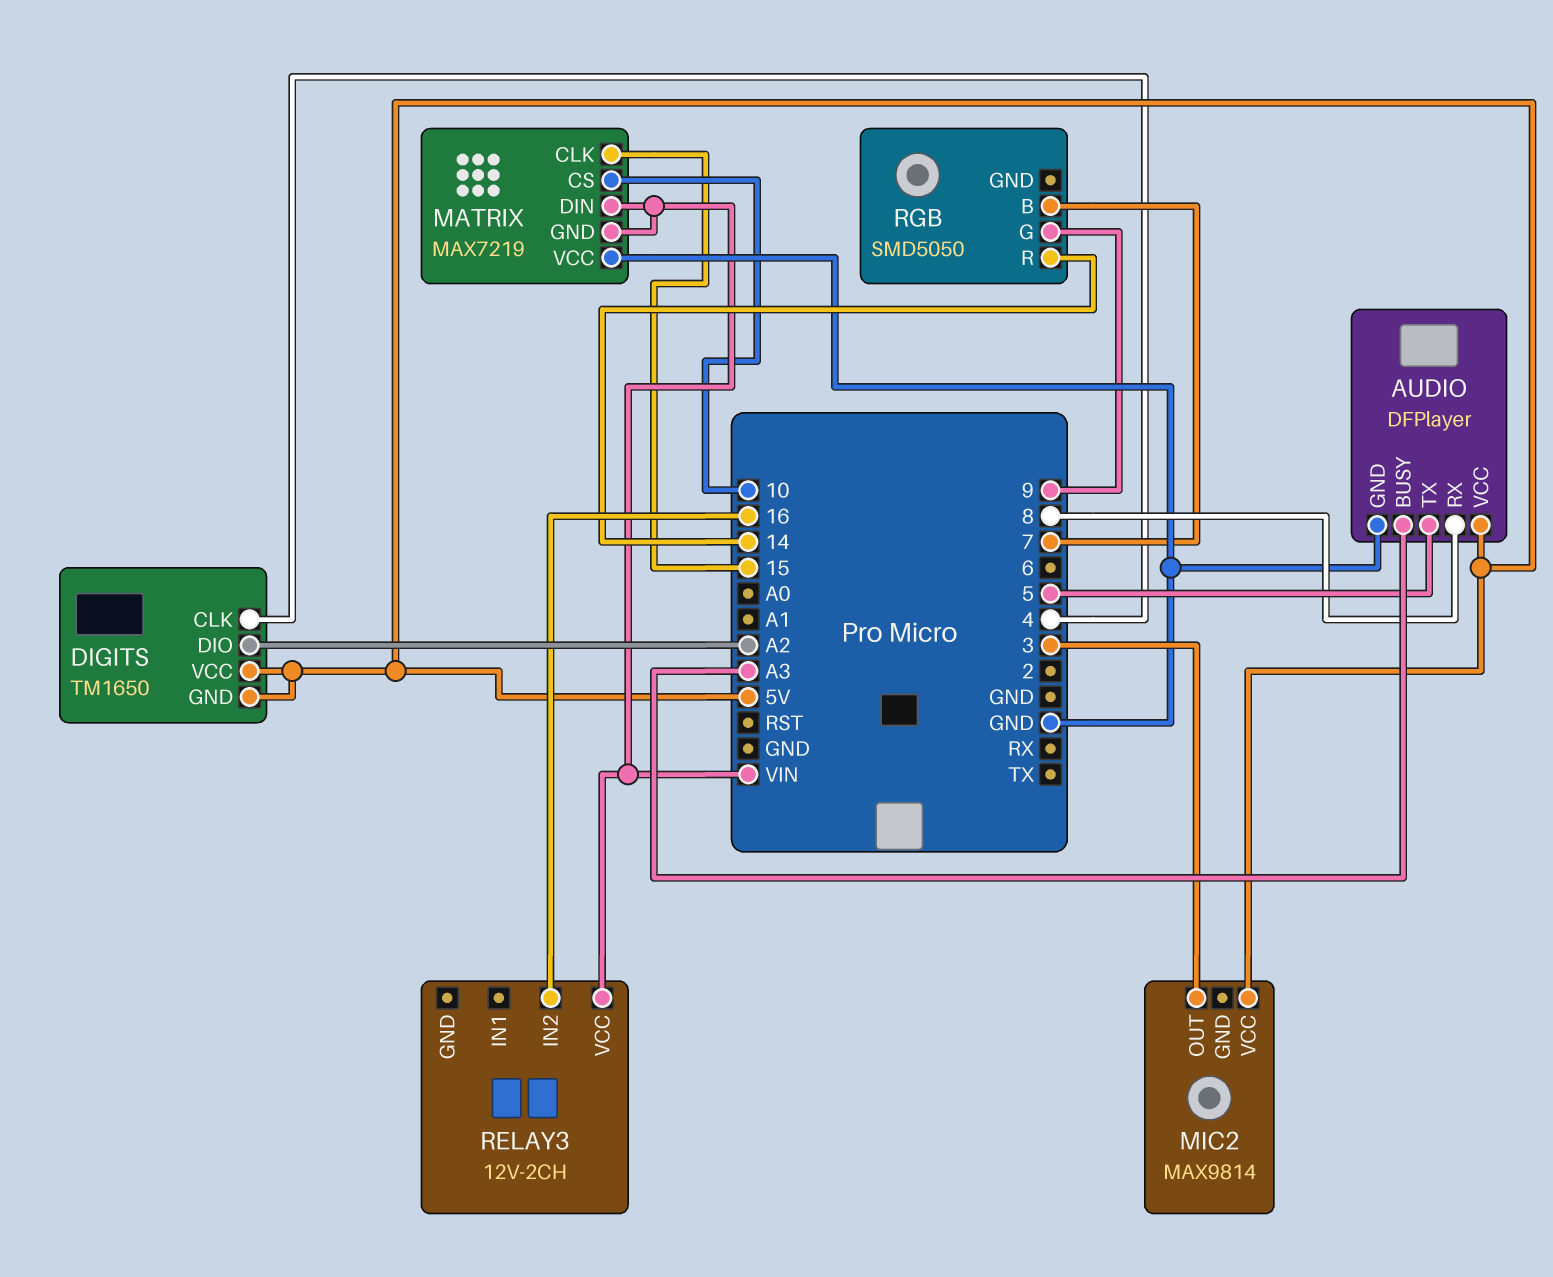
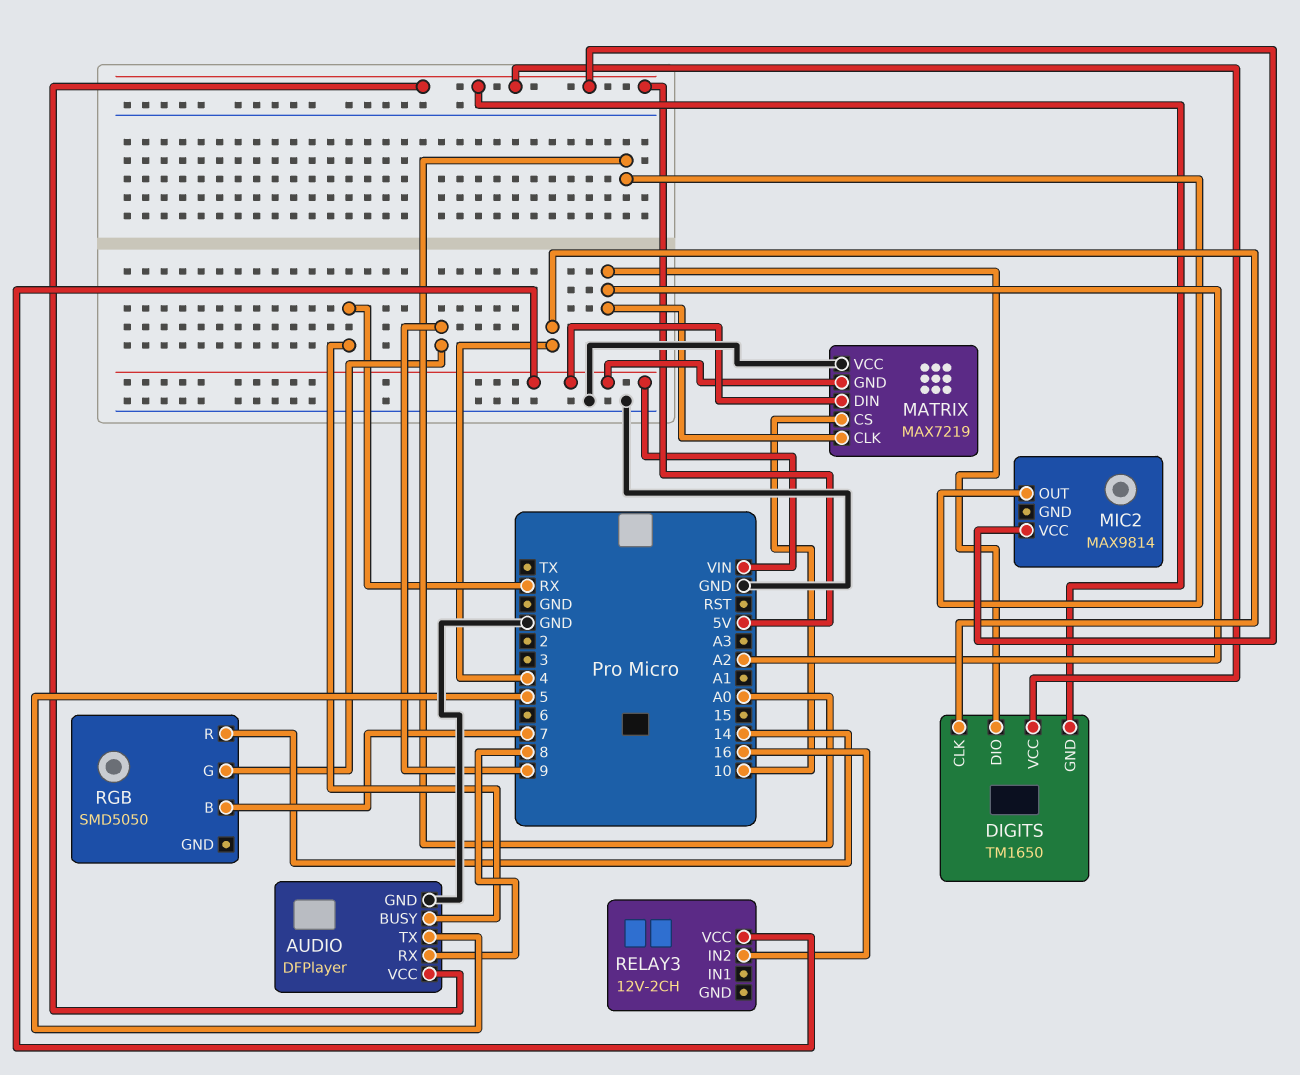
AUDIO pin BUSY: A3 -> RX
MATRIX pin CLK: 15 -> A2
MIC2 pin OUT: 3 -> A0

